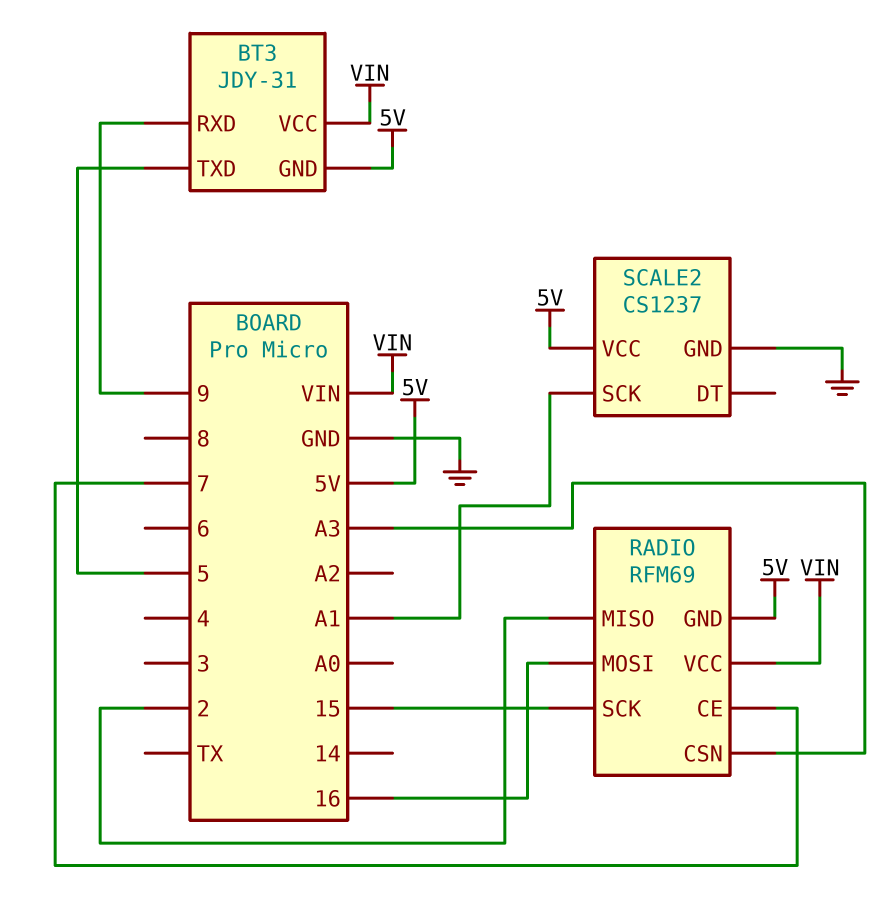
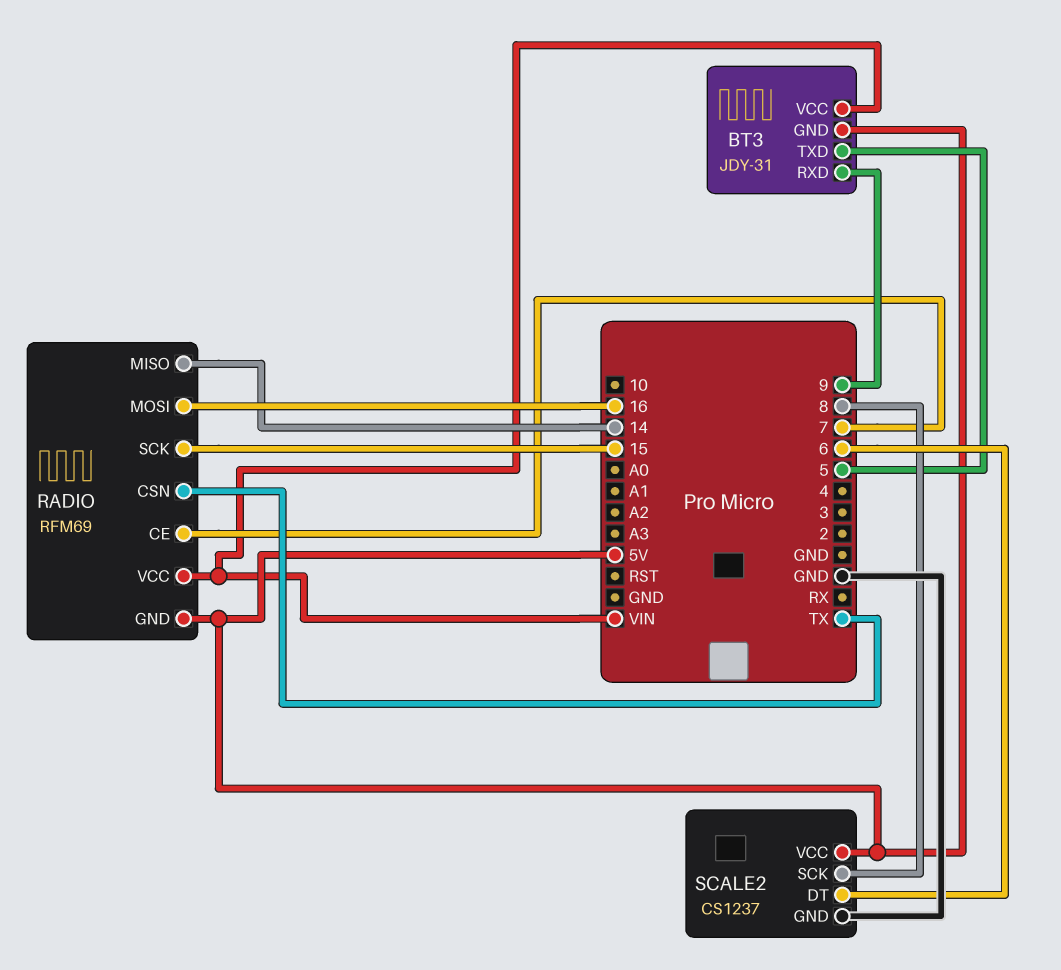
RADIO pin CSN: A3 -> TX
RADIO pin MISO: 2 -> 14
SCALE2 pin DT: none -> 6
SCALE2 pin SCK: A1 -> 8

